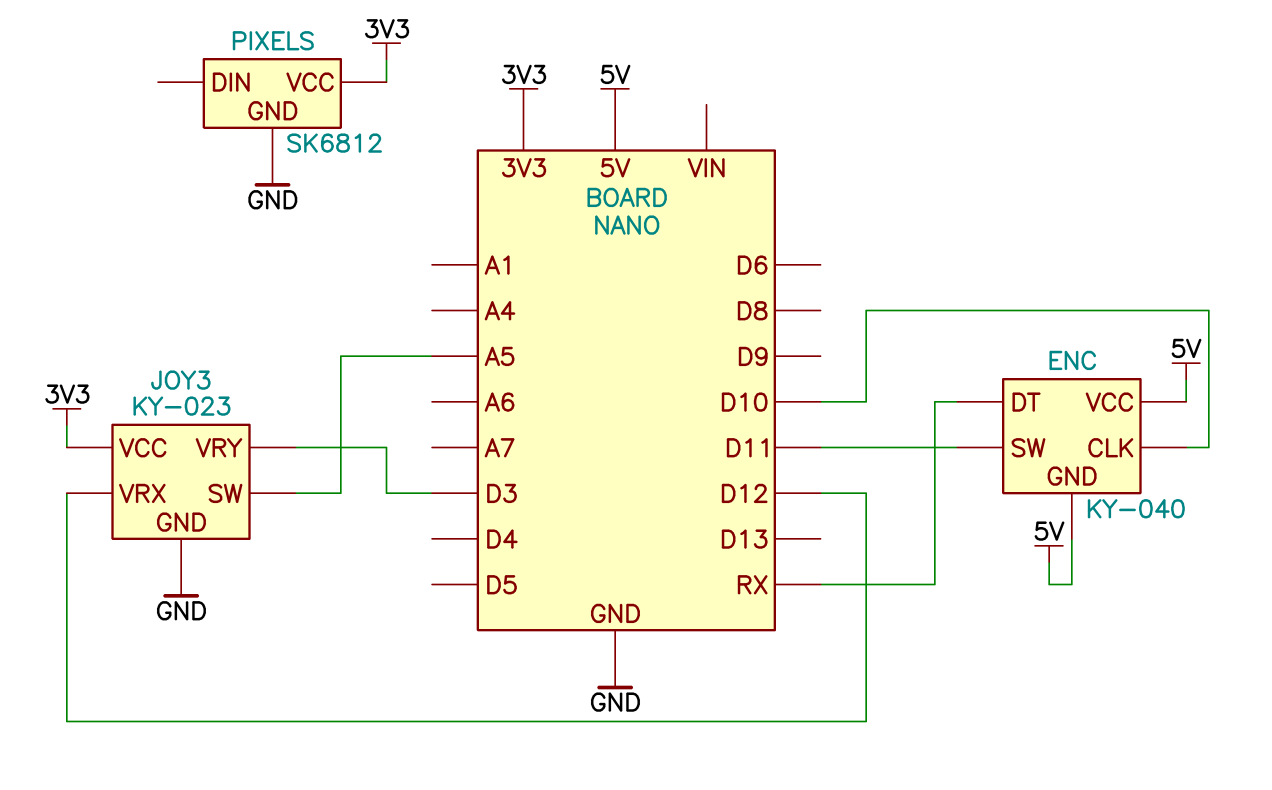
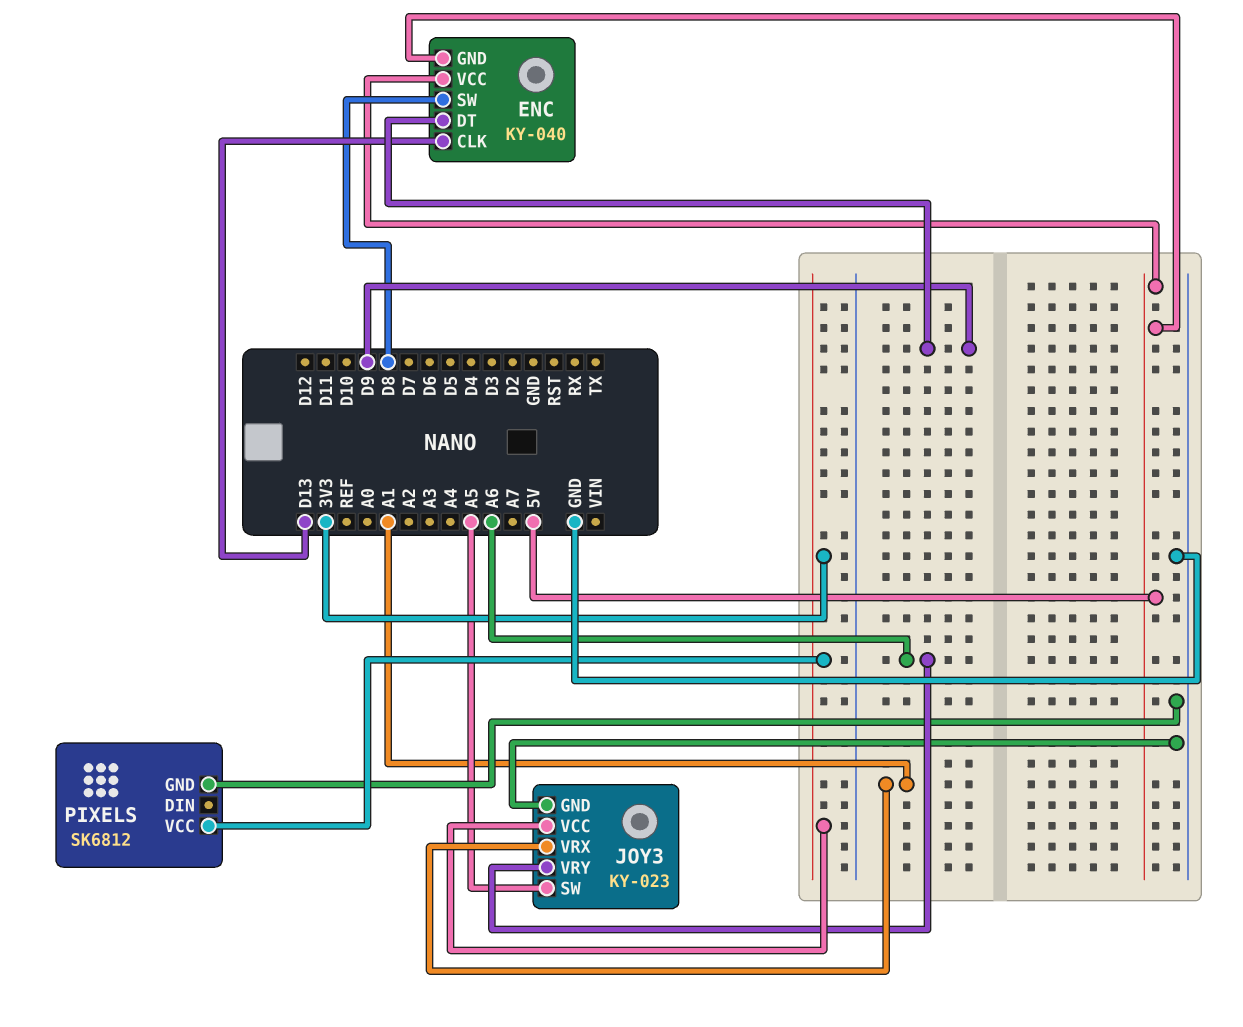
ENC pin CLK: D10 -> D13
ENC pin DT: RX -> D9
ENC pin SW: D11 -> D8
JOY3 pin VRX: D12 -> A1
JOY3 pin VRY: D3 -> A6

